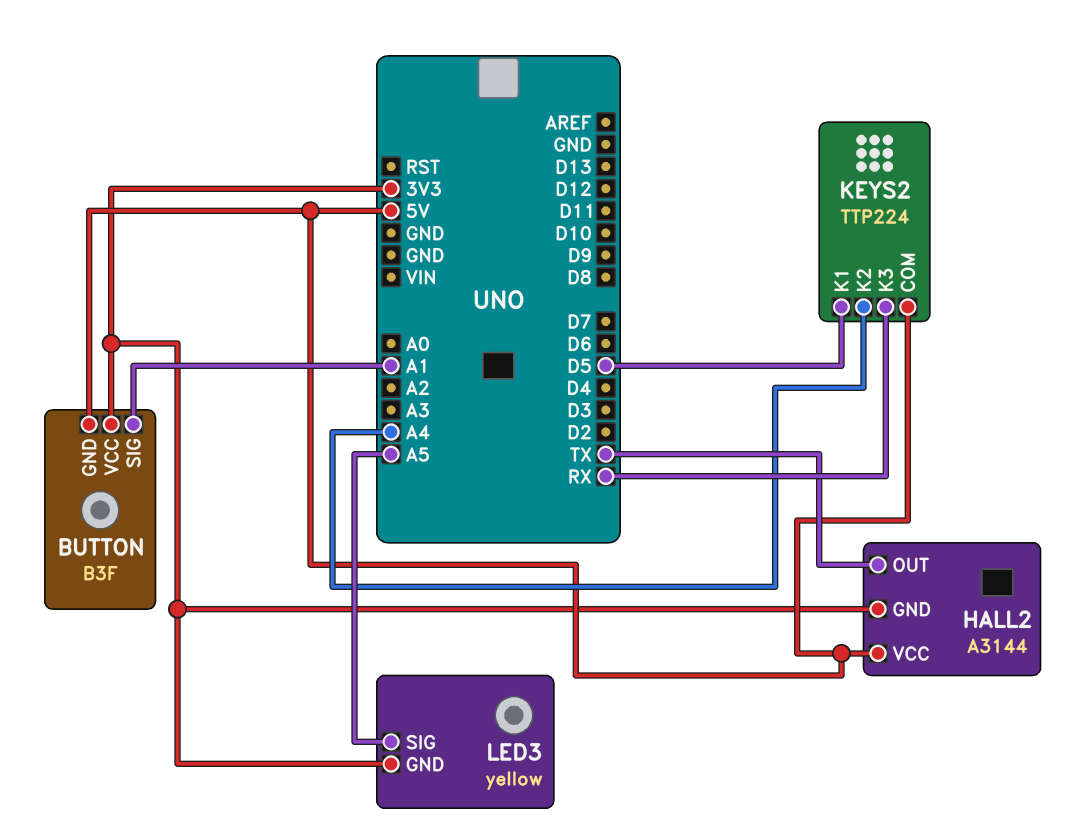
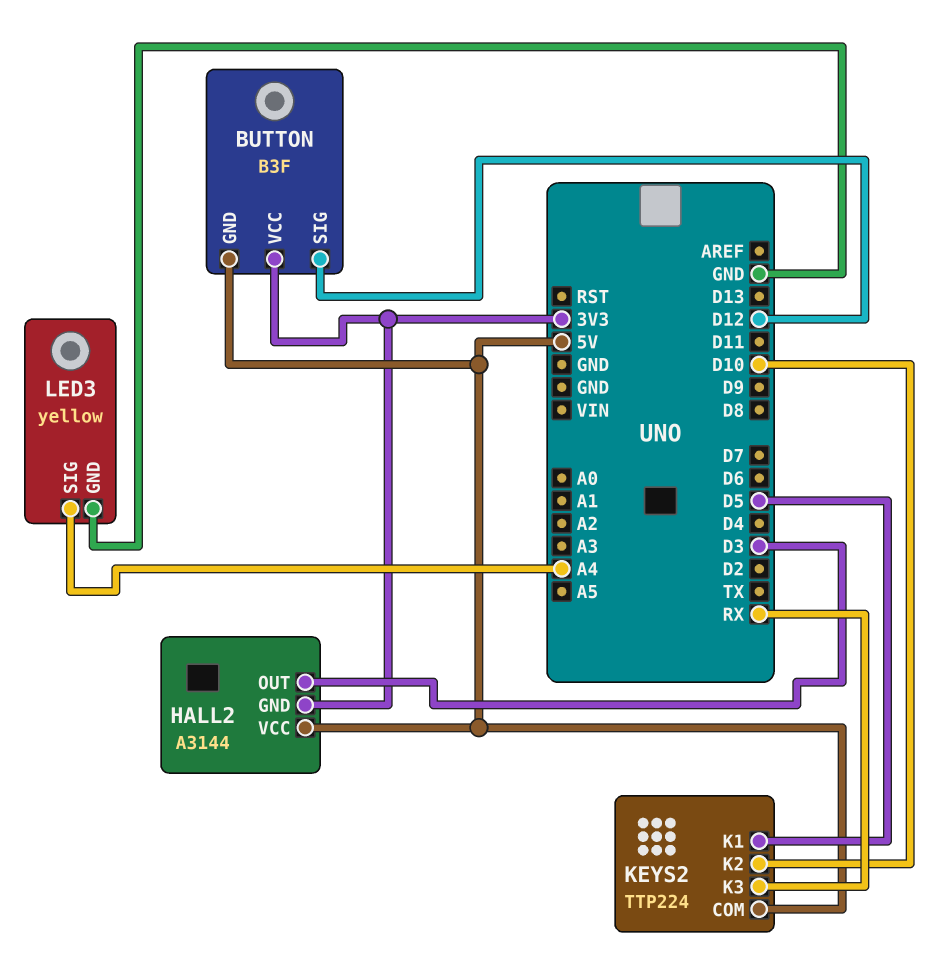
BUTTON pin SIG: A1 -> D12
HALL2 pin OUT: TX -> D3
KEYS2 pin K2: A4 -> D10
LED3 pin GND: 3V3 -> GND
LED3 pin SIG: A5 -> A4

